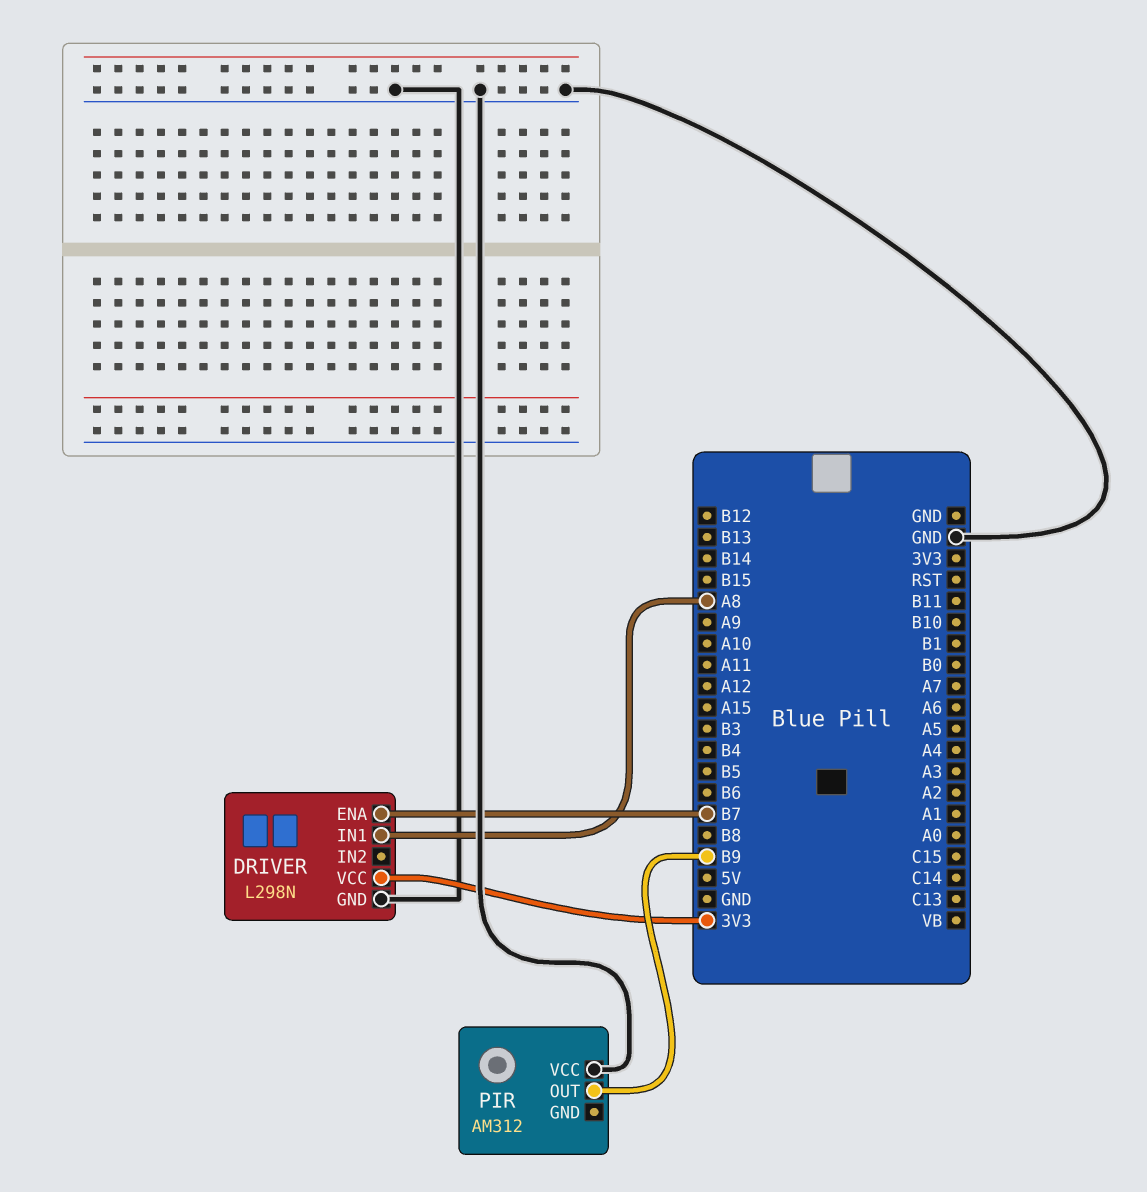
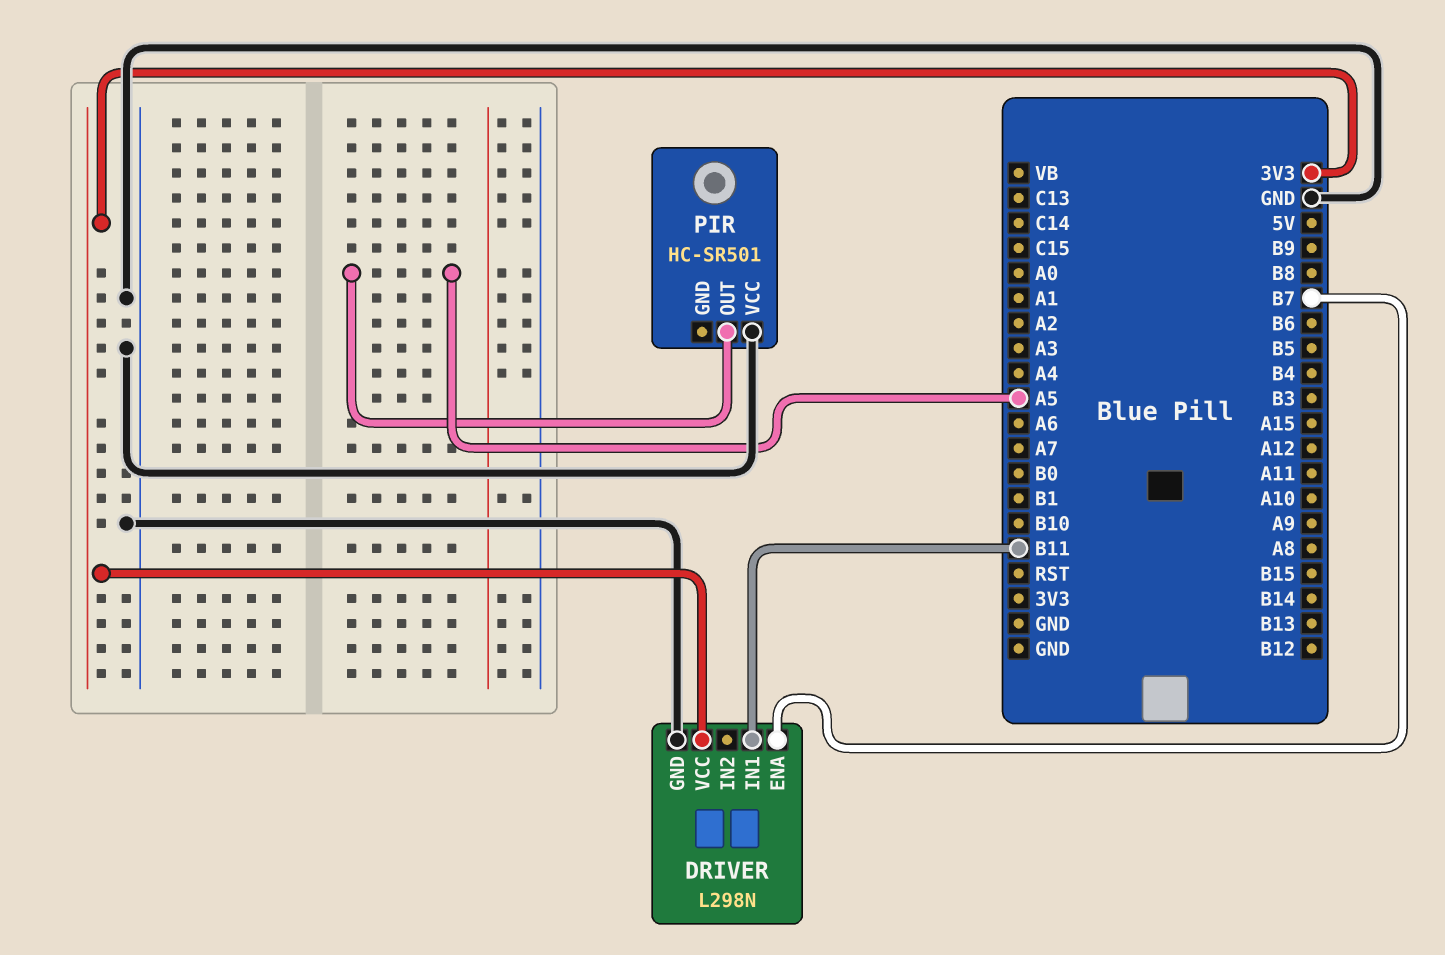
DRIVER pin IN1: A8 -> B11
PIR: AM312 -> HC-SR501
PIR pin OUT: B9 -> A5

